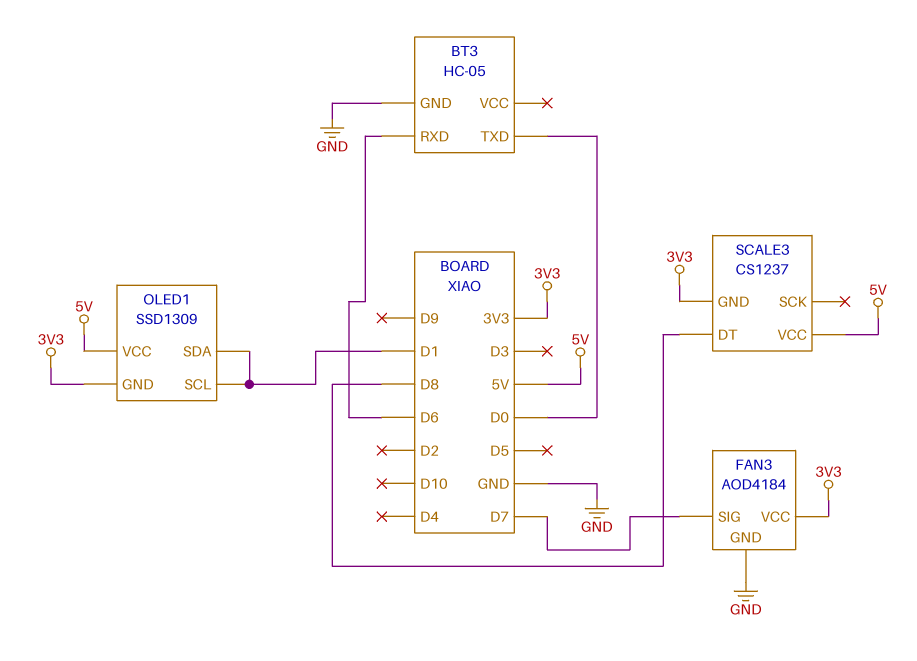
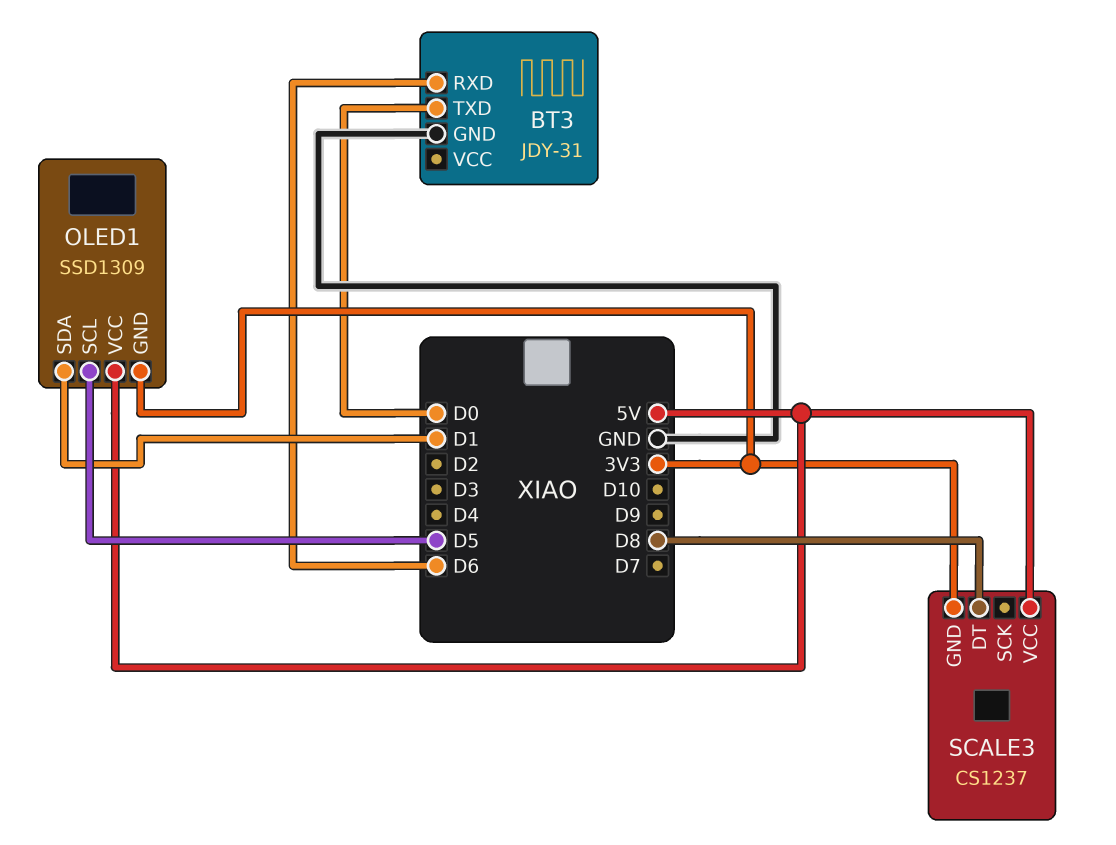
BT3: HC-05 -> JDY-31
FAN3: AOD4184 -> none
FAN3 pin GND: GND -> none
FAN3 pin SIG: D7 -> none
FAN3 pin VCC: 3V3 -> none
OLED1 pin SCL: D1 -> D5

